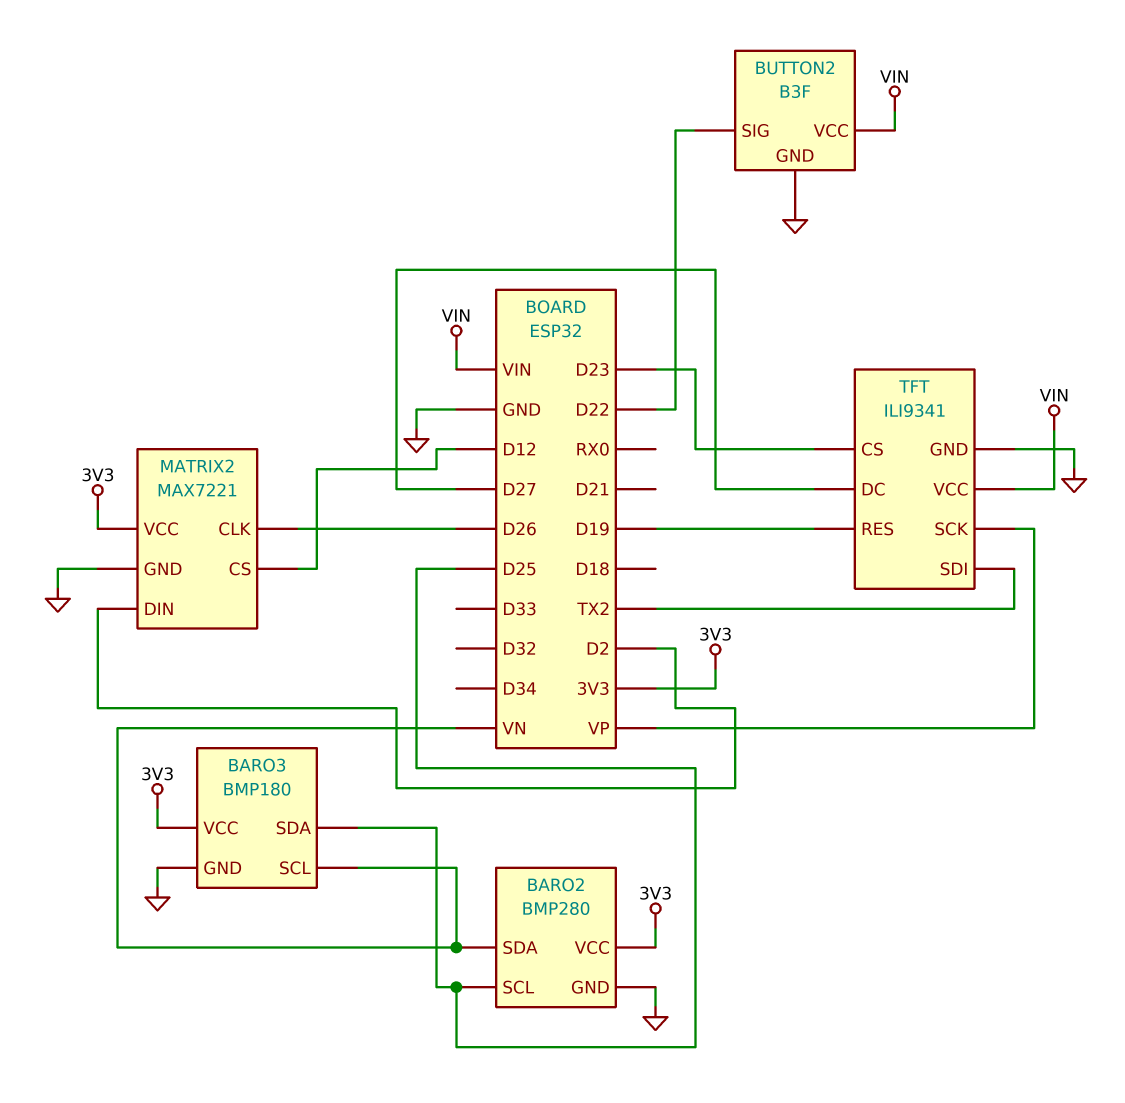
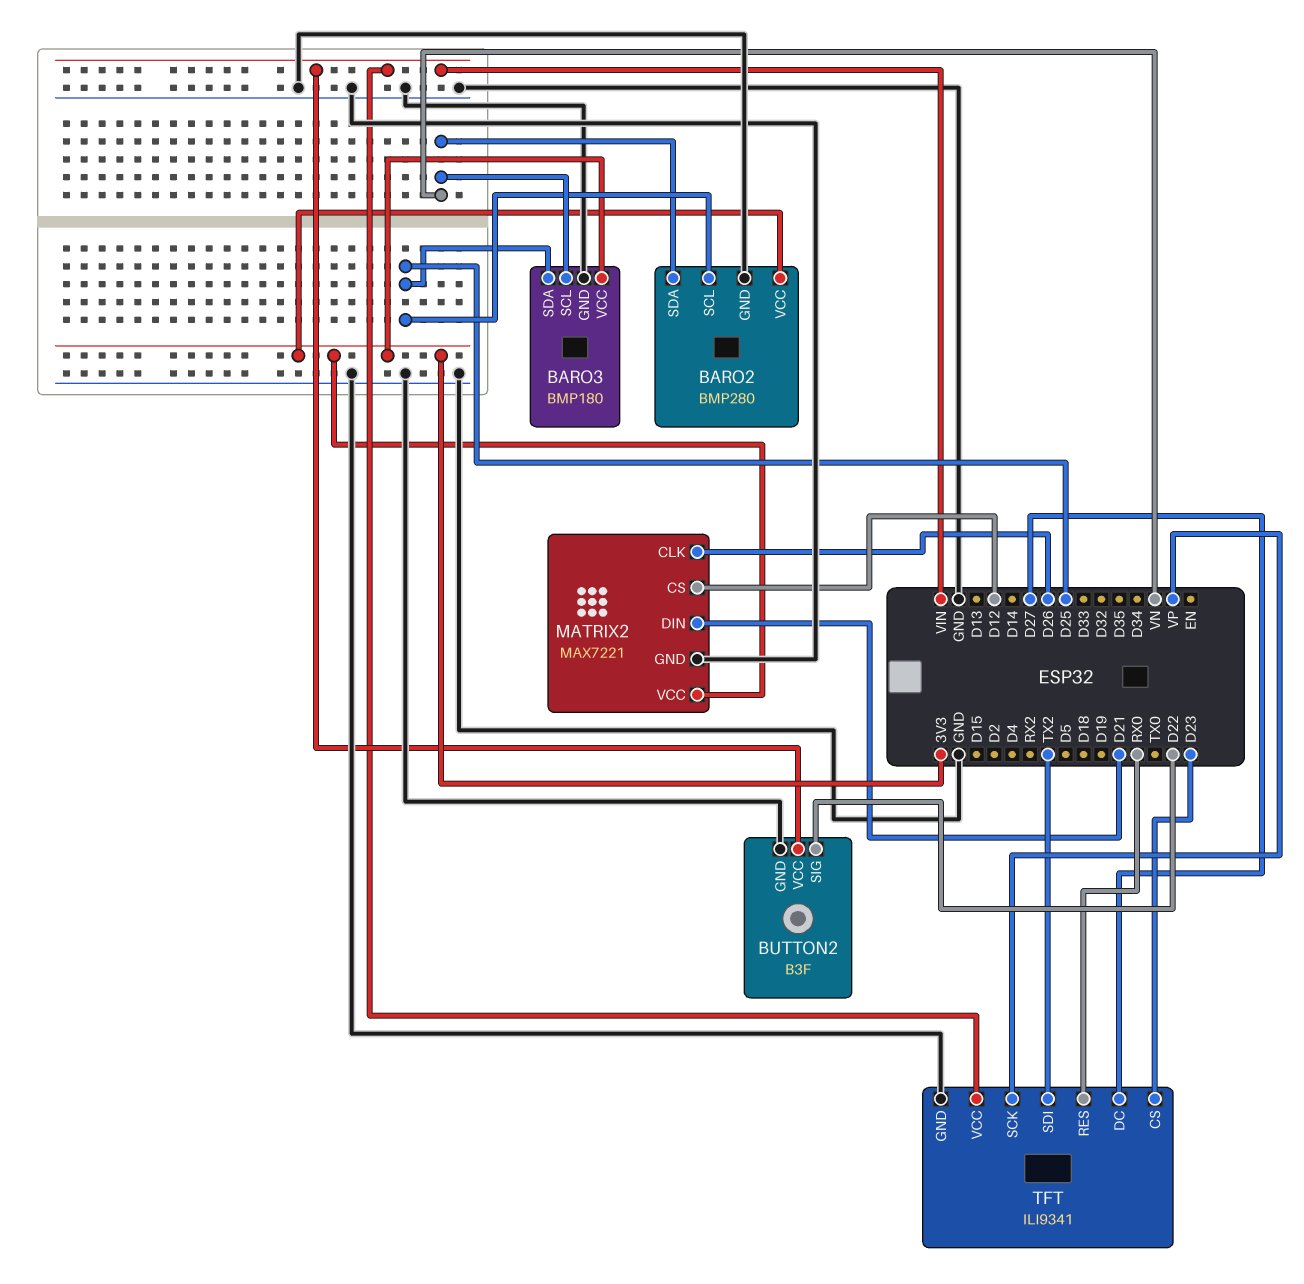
MATRIX2 pin DIN: D2 -> D21
TFT pin RES: D19 -> RX0

